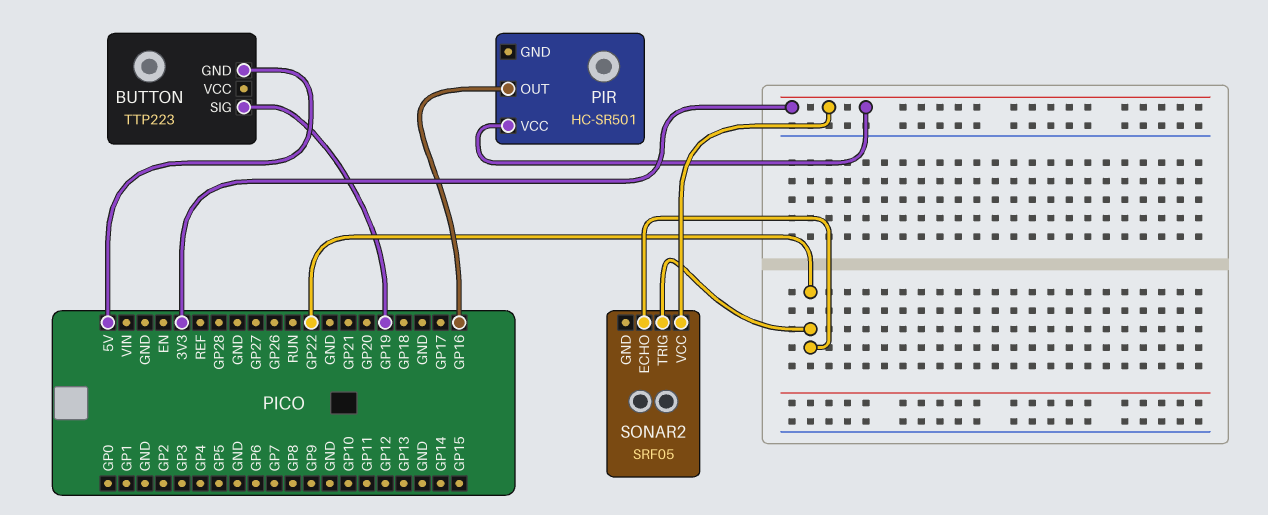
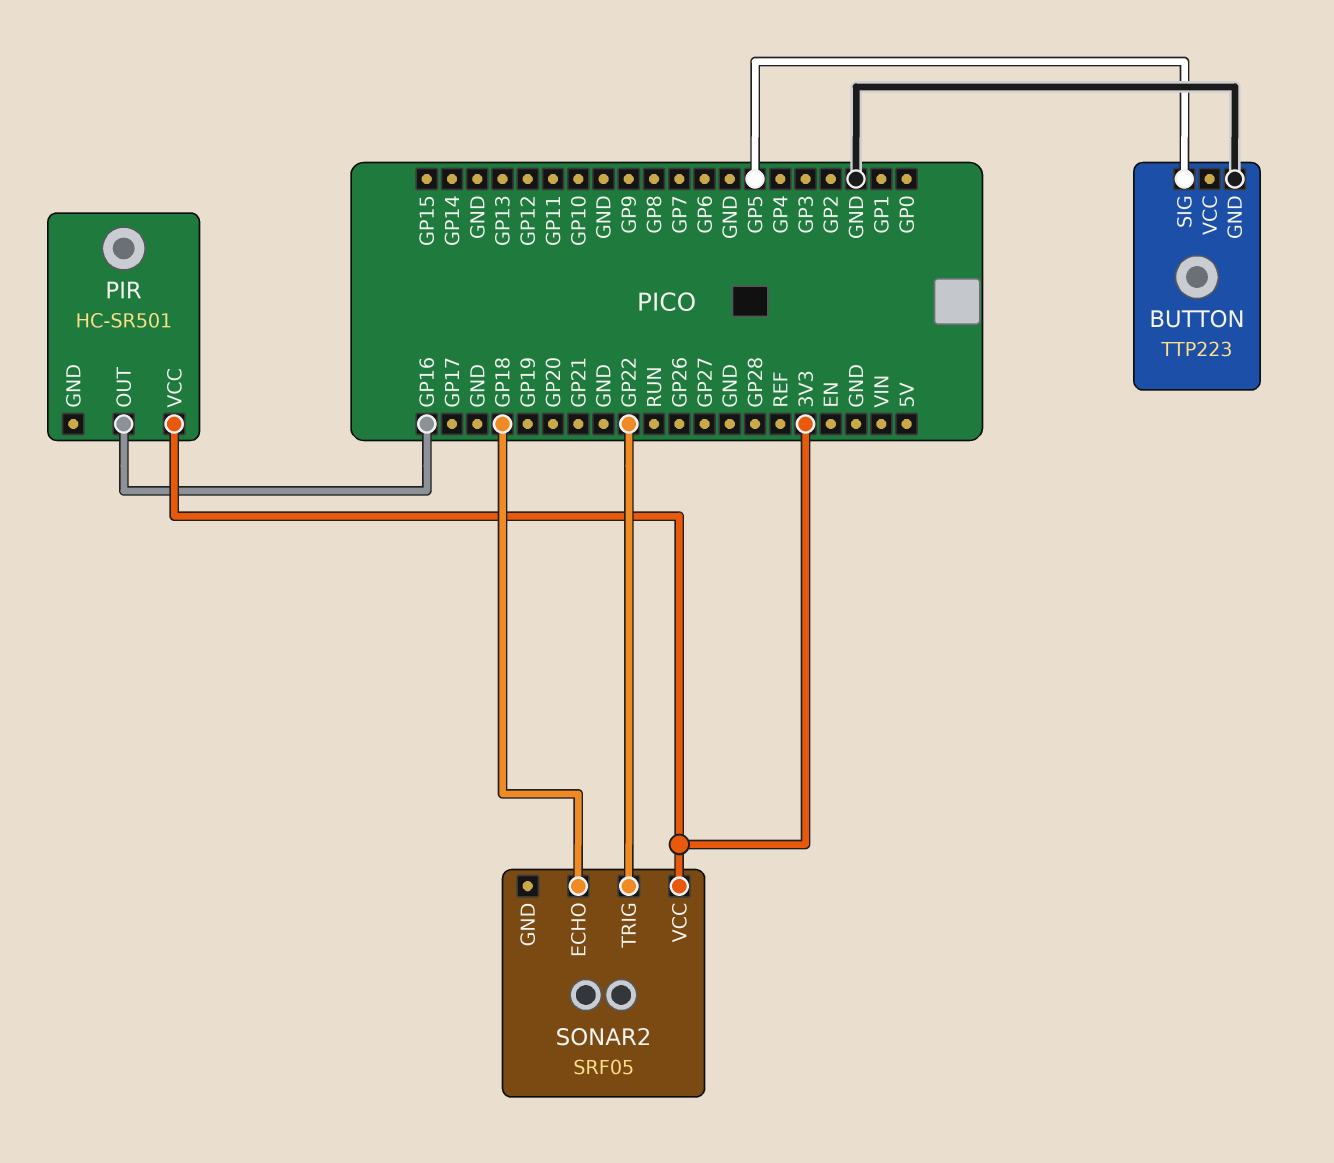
BUTTON pin GND: 5V -> GND
BUTTON pin SIG: GP19 -> GP5
SONAR2 pin ECHO: GP22 -> GP18

